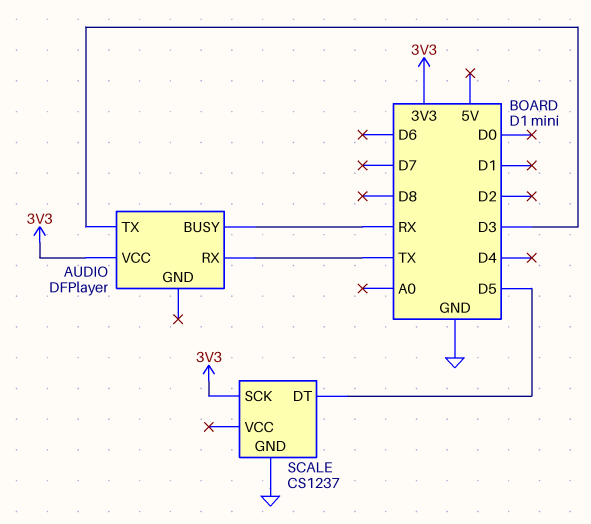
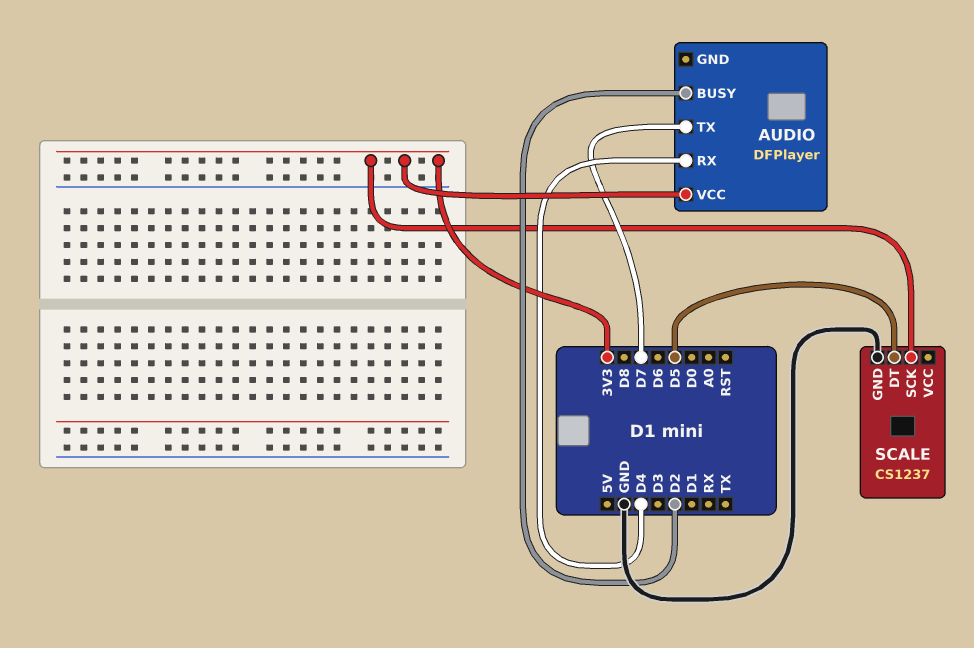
AUDIO pin BUSY: RX -> D2
AUDIO pin RX: TX -> D4
AUDIO pin TX: D3 -> D7

